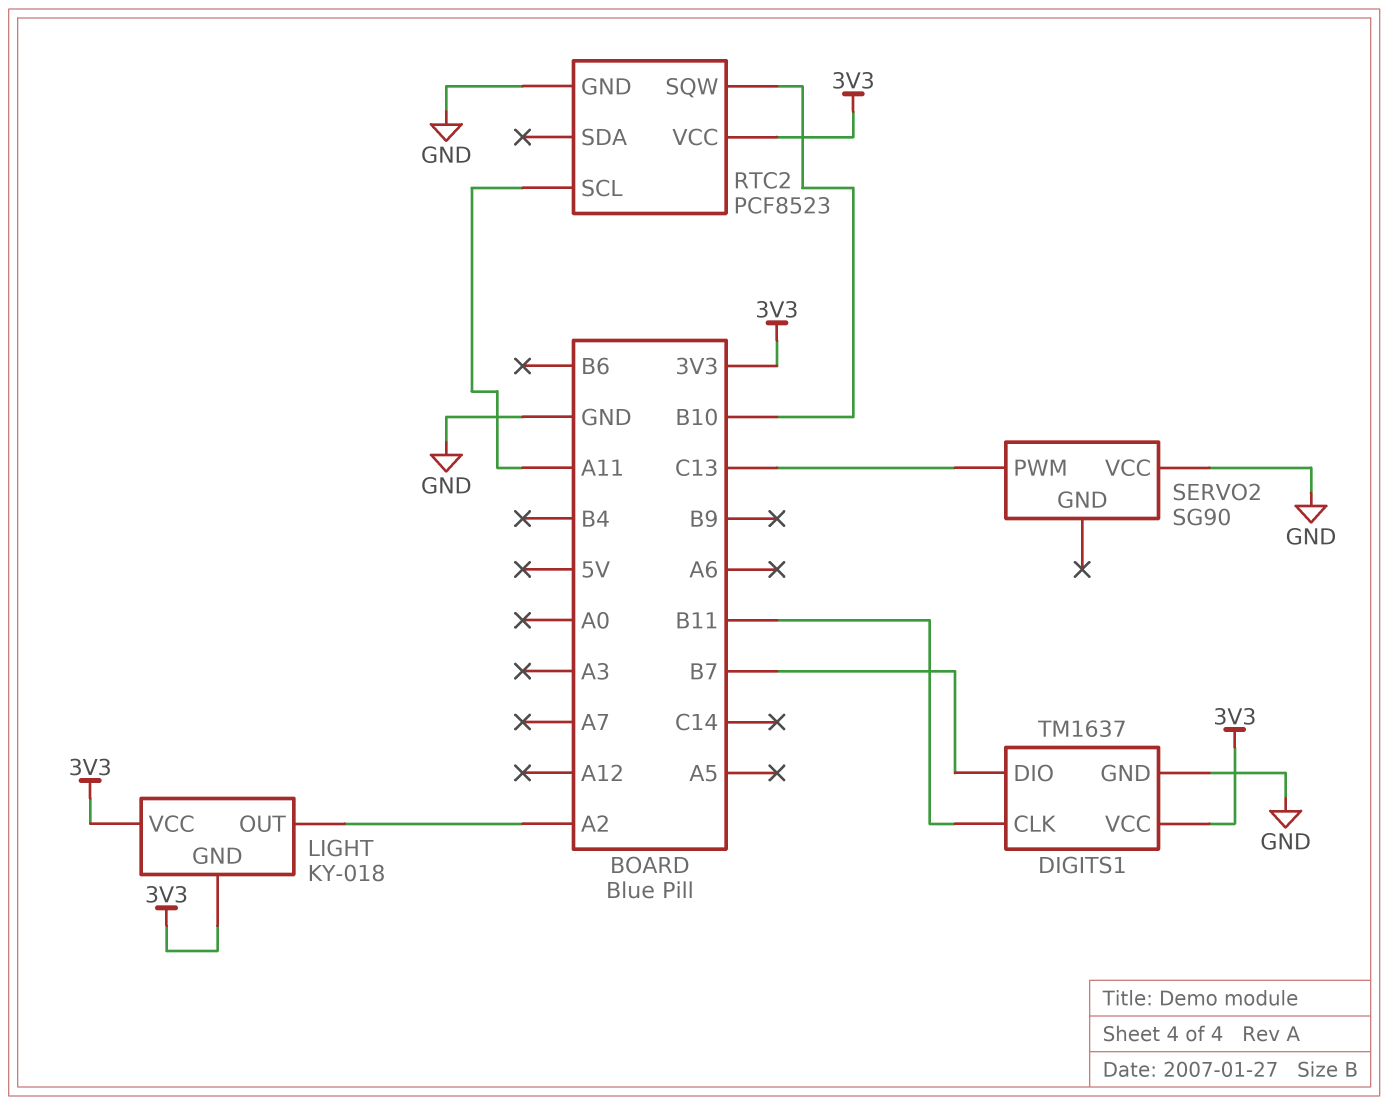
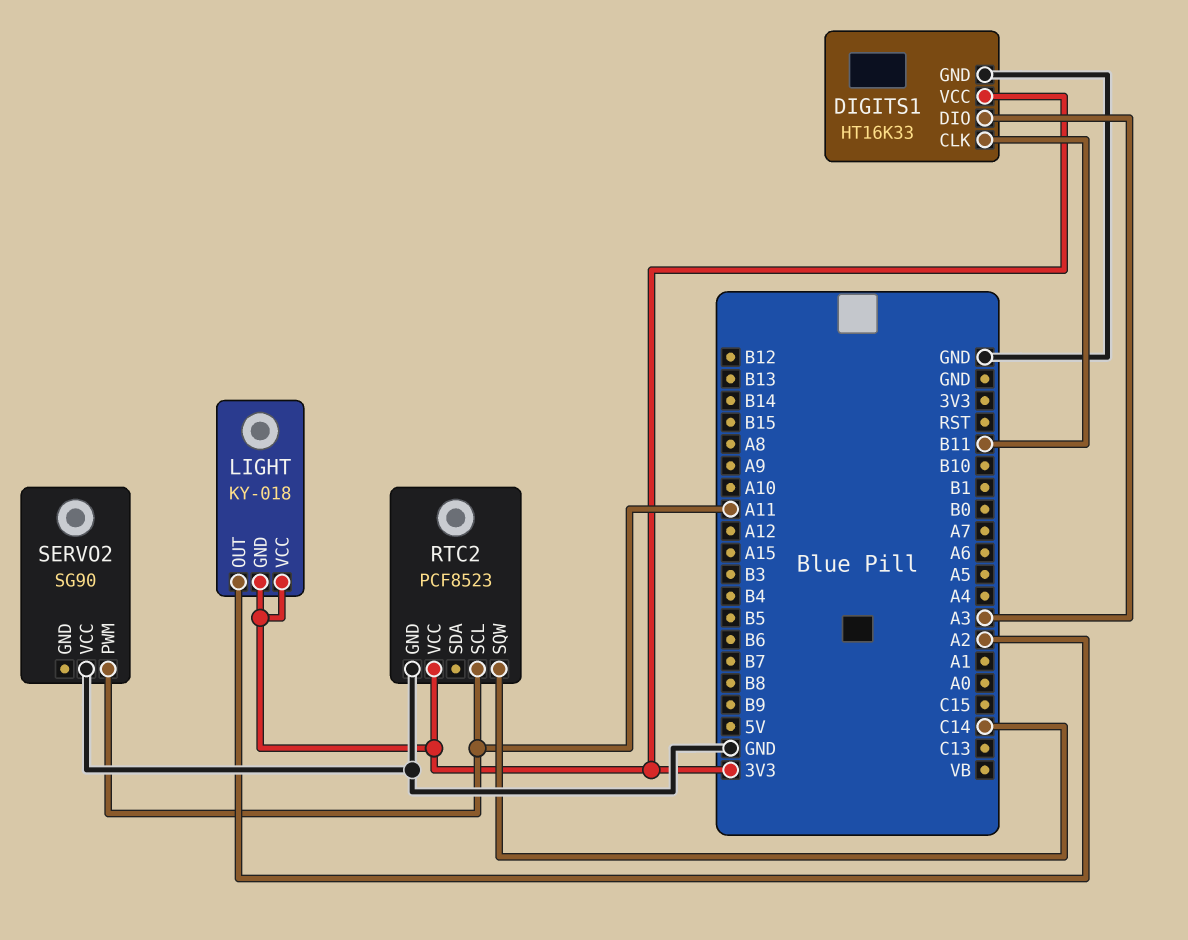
DIGITS1: TM1637 -> HT16K33
DIGITS1 pin DIO: B7 -> A3
RTC2 pin SQW: B10 -> C14
SERVO2 pin PWM: C13 -> A11

